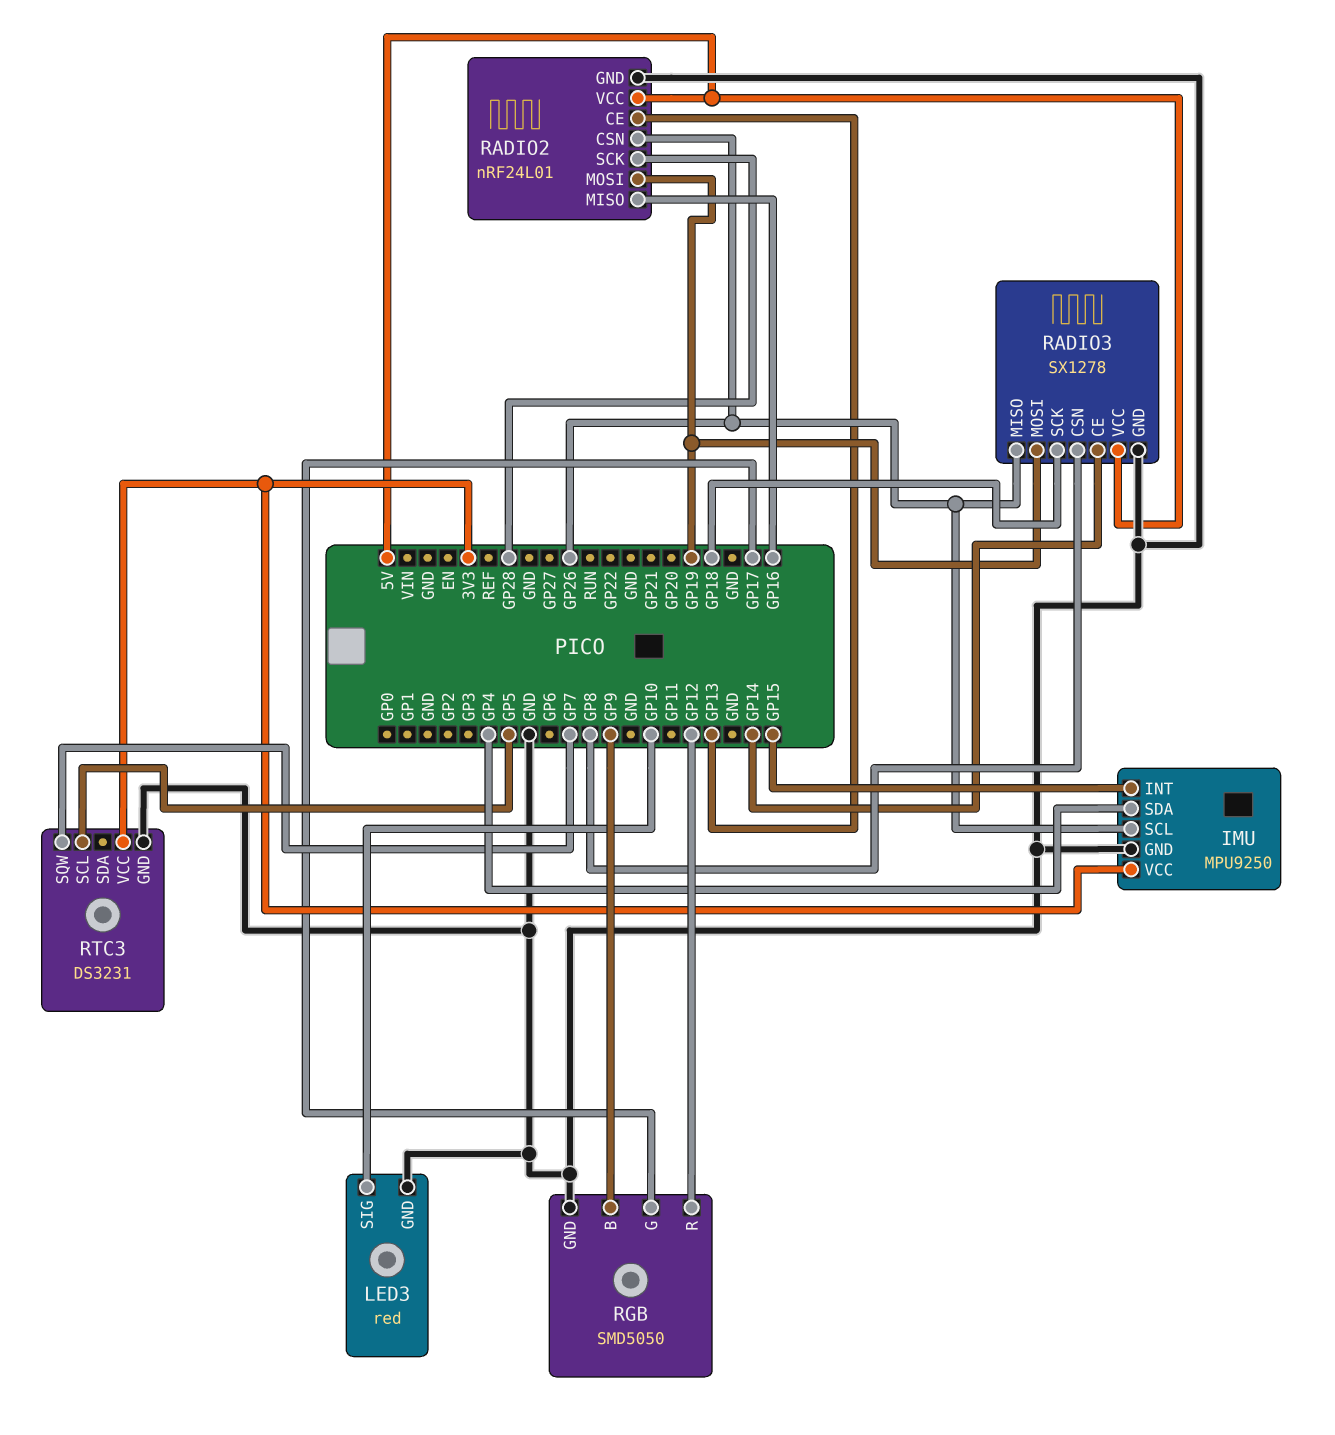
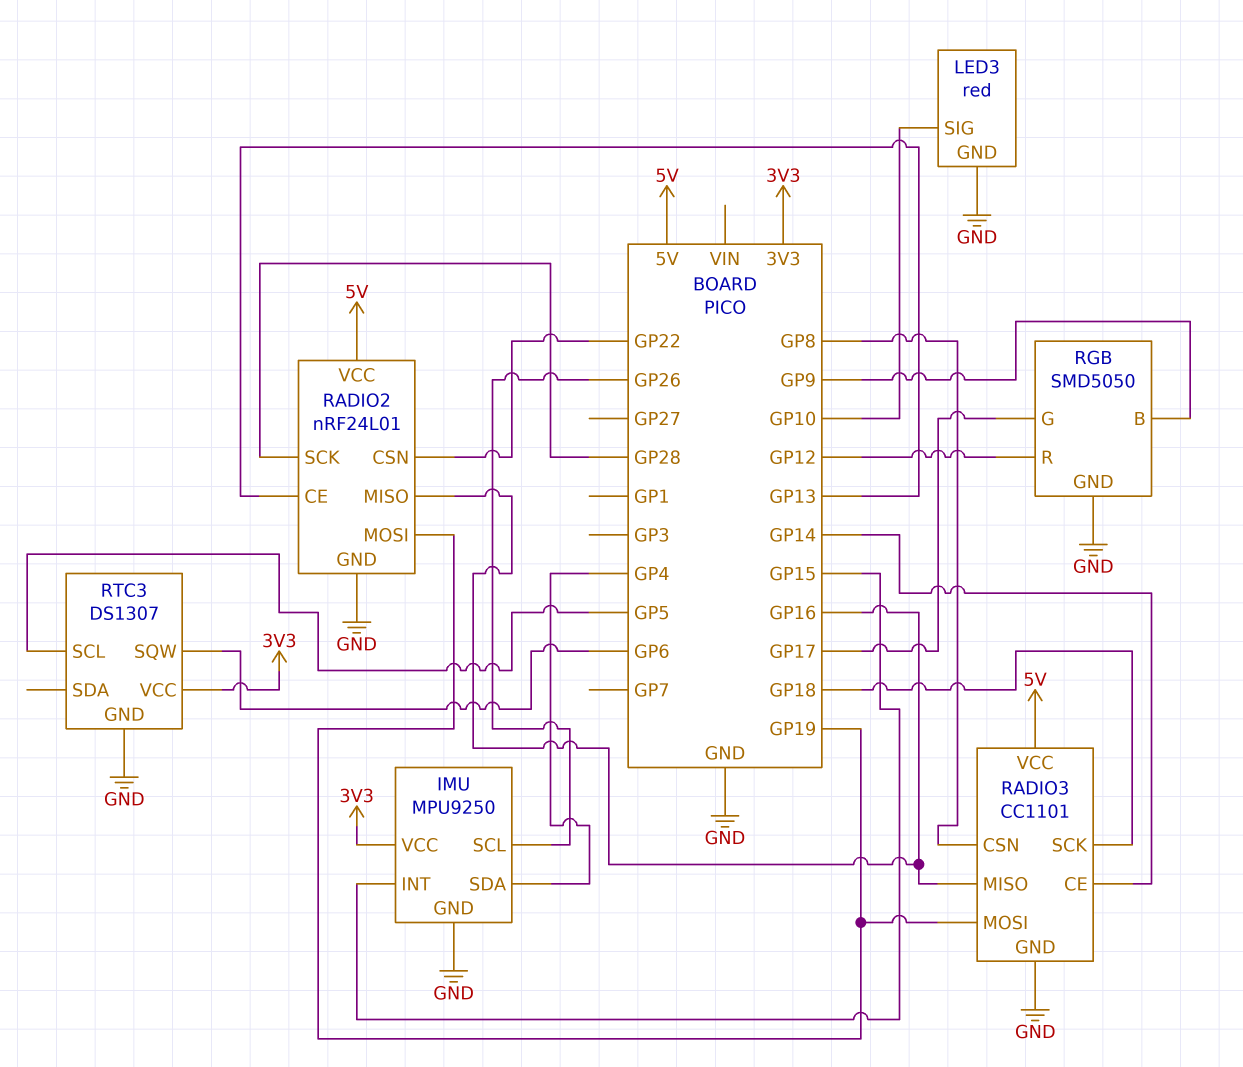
RADIO2 pin CSN: GP26 -> GP22
RADIO3: SX1278 -> CC1101
RADIO3 pin MISO: GP26 -> GP16
RTC3: DS3231 -> DS1307
RTC3 pin SQW: GP7 -> GP6

